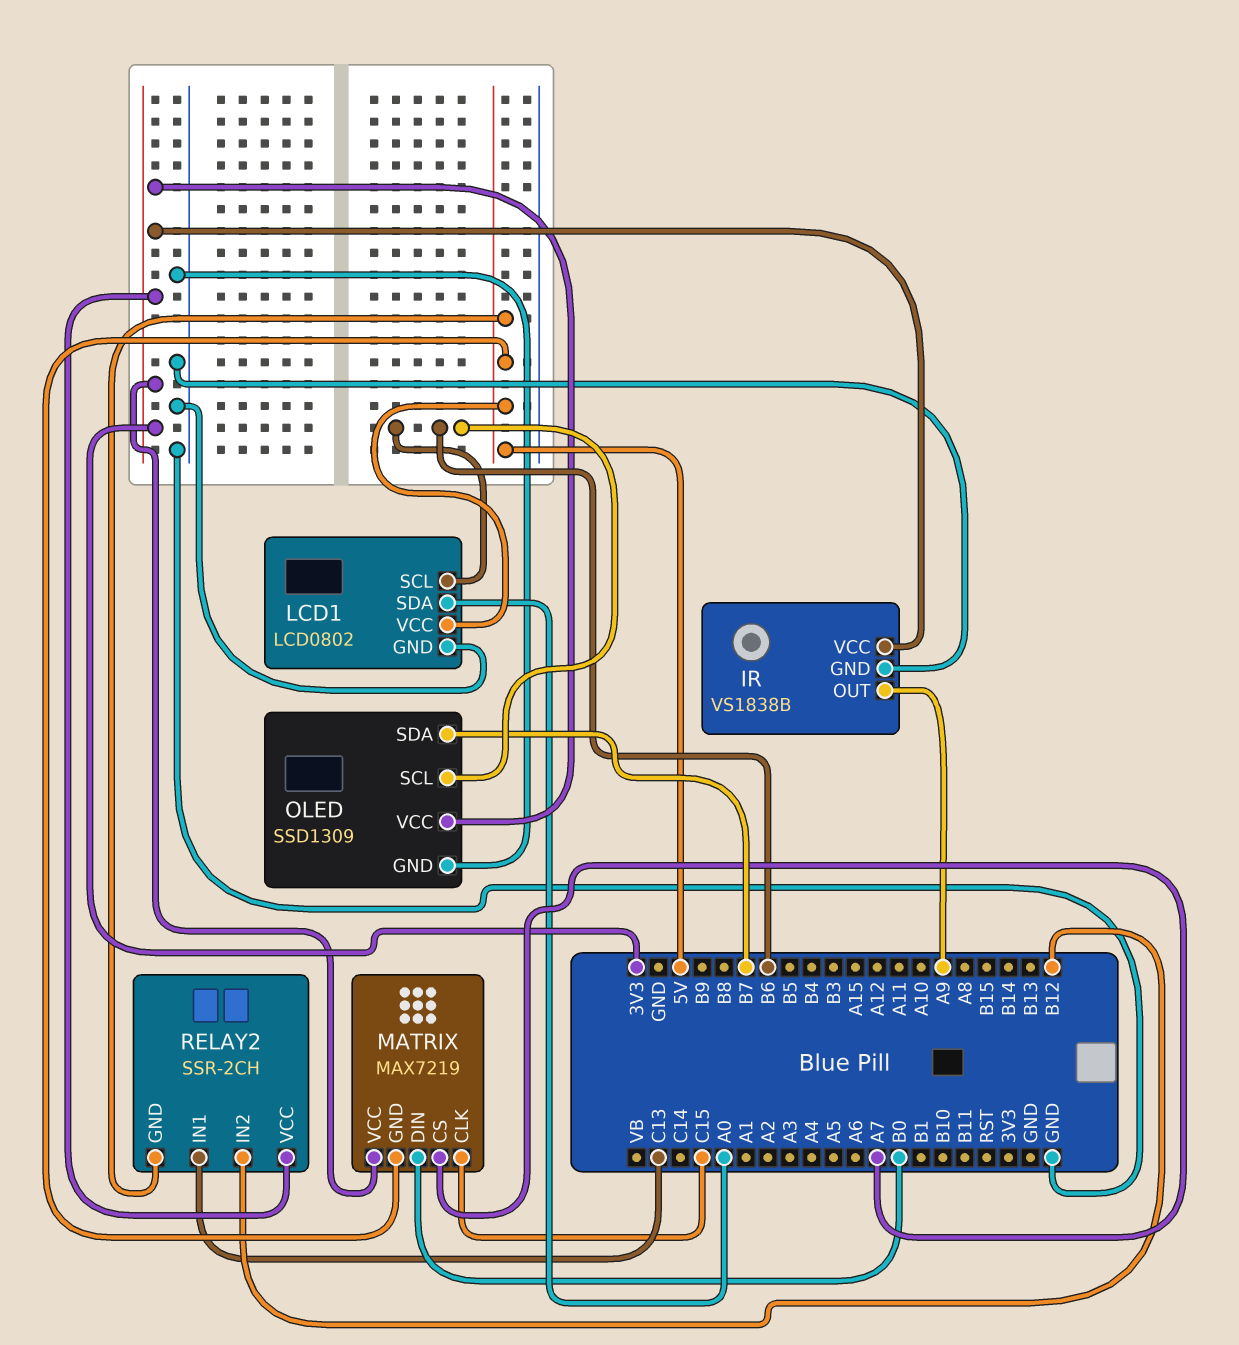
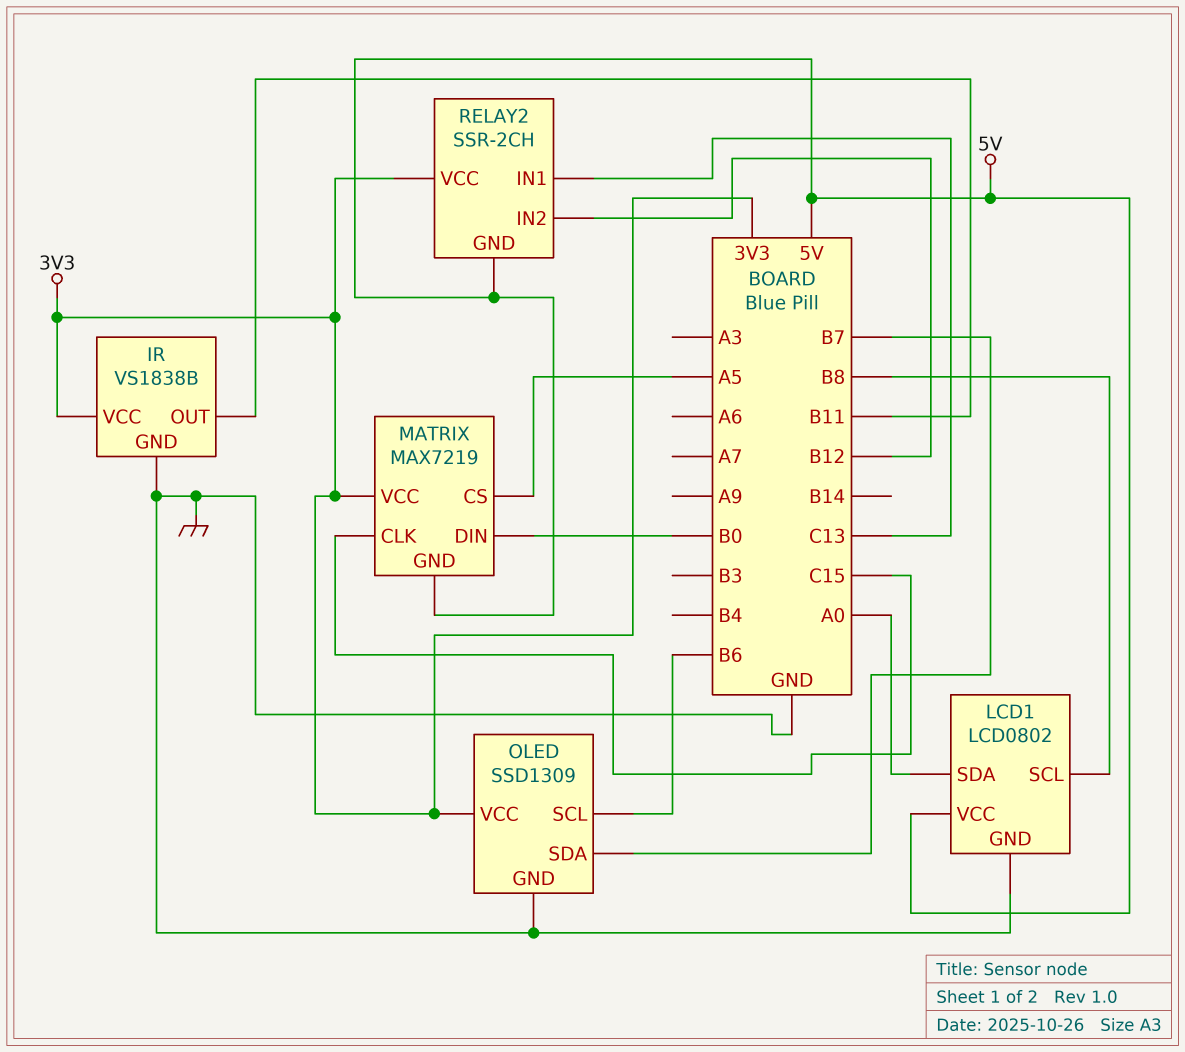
IR pin OUT: A9 -> B11
LCD1 pin SCL: B6 -> B8
MATRIX pin CS: A7 -> A5

